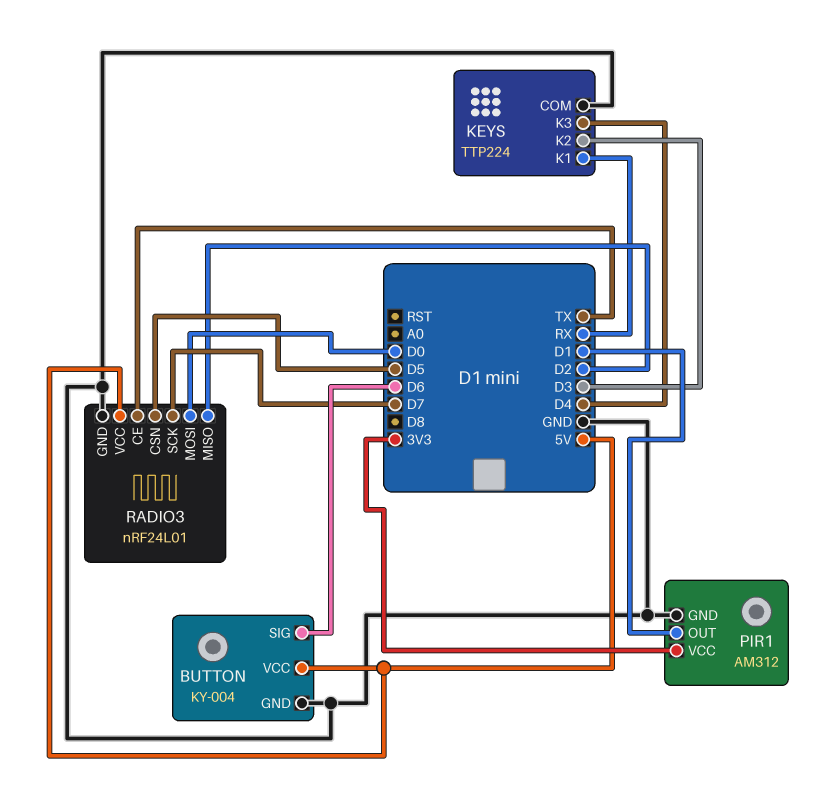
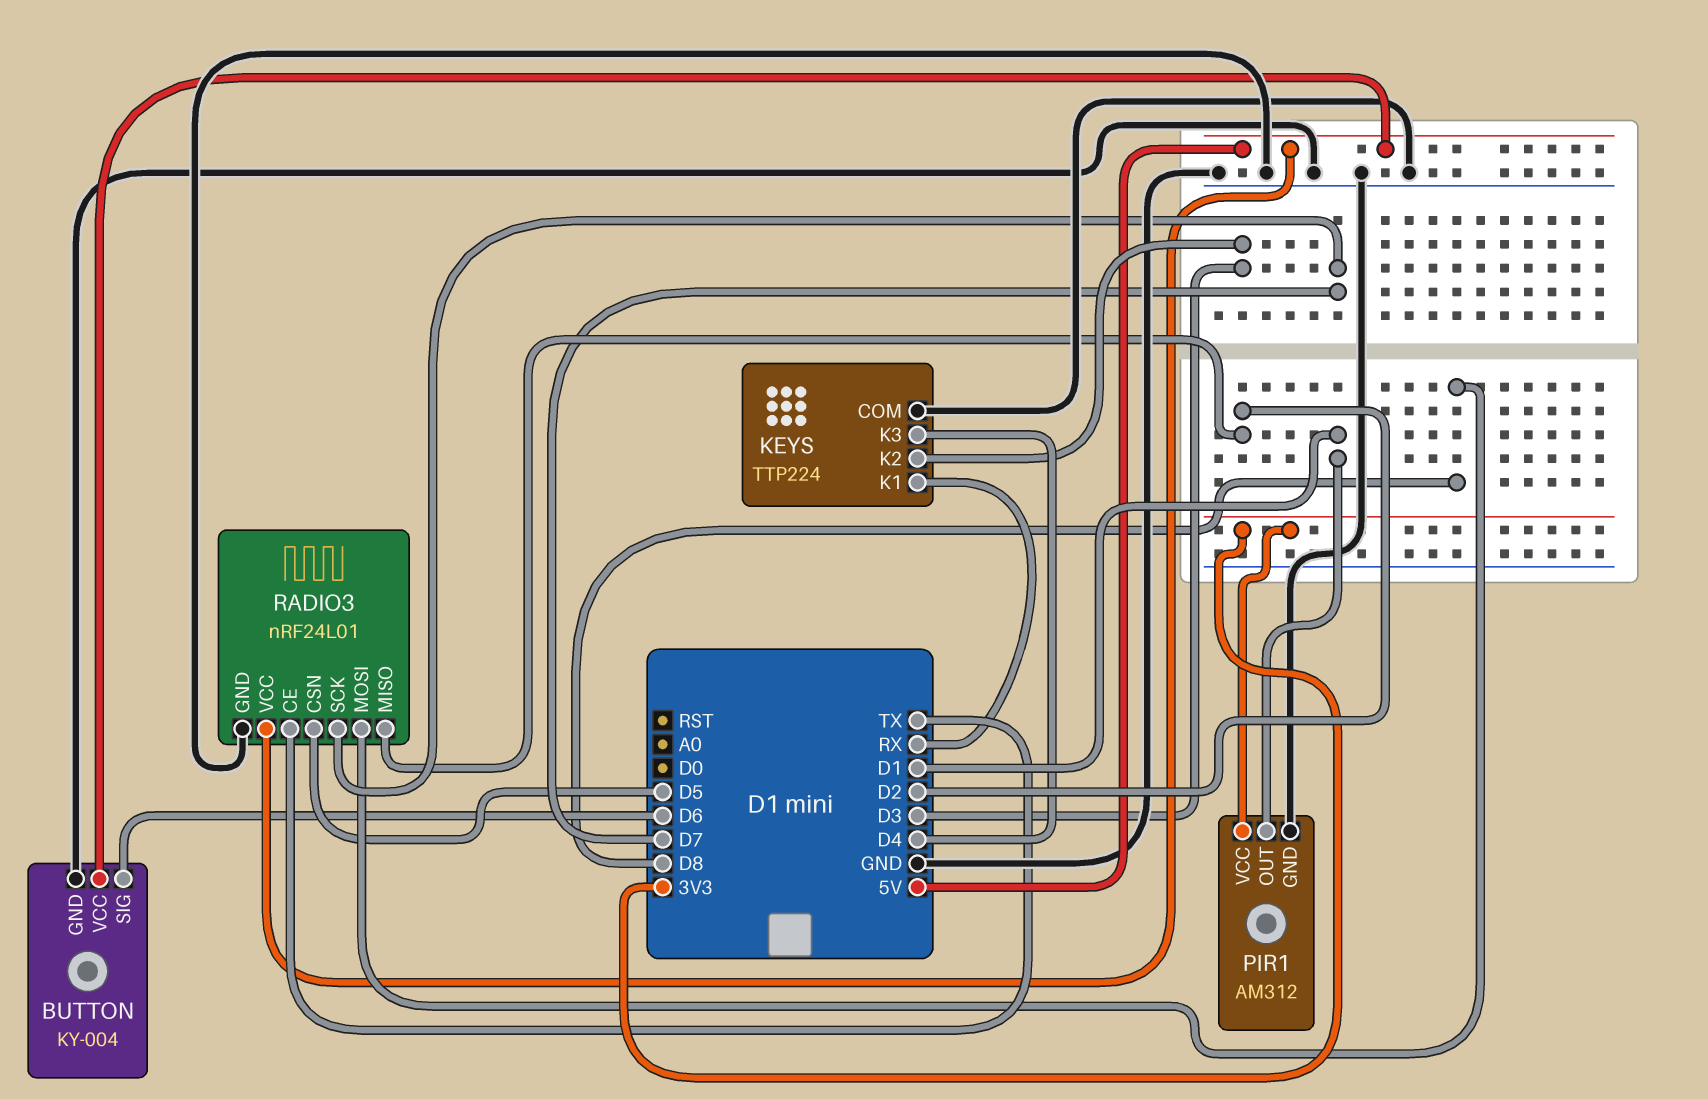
RADIO3 pin MOSI: D0 -> D8

